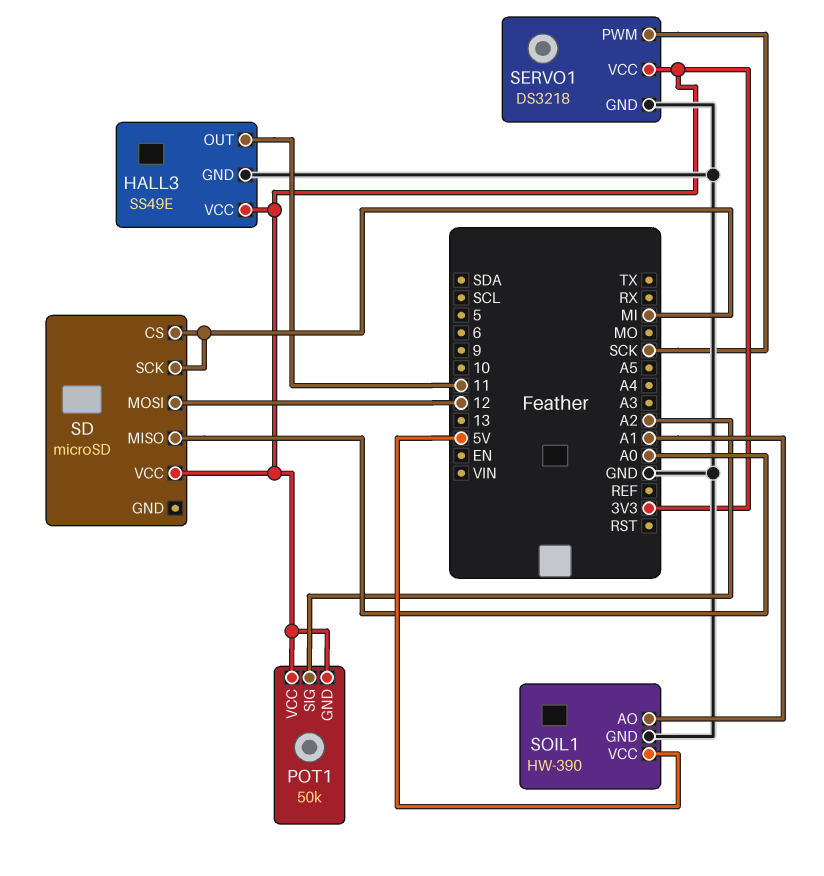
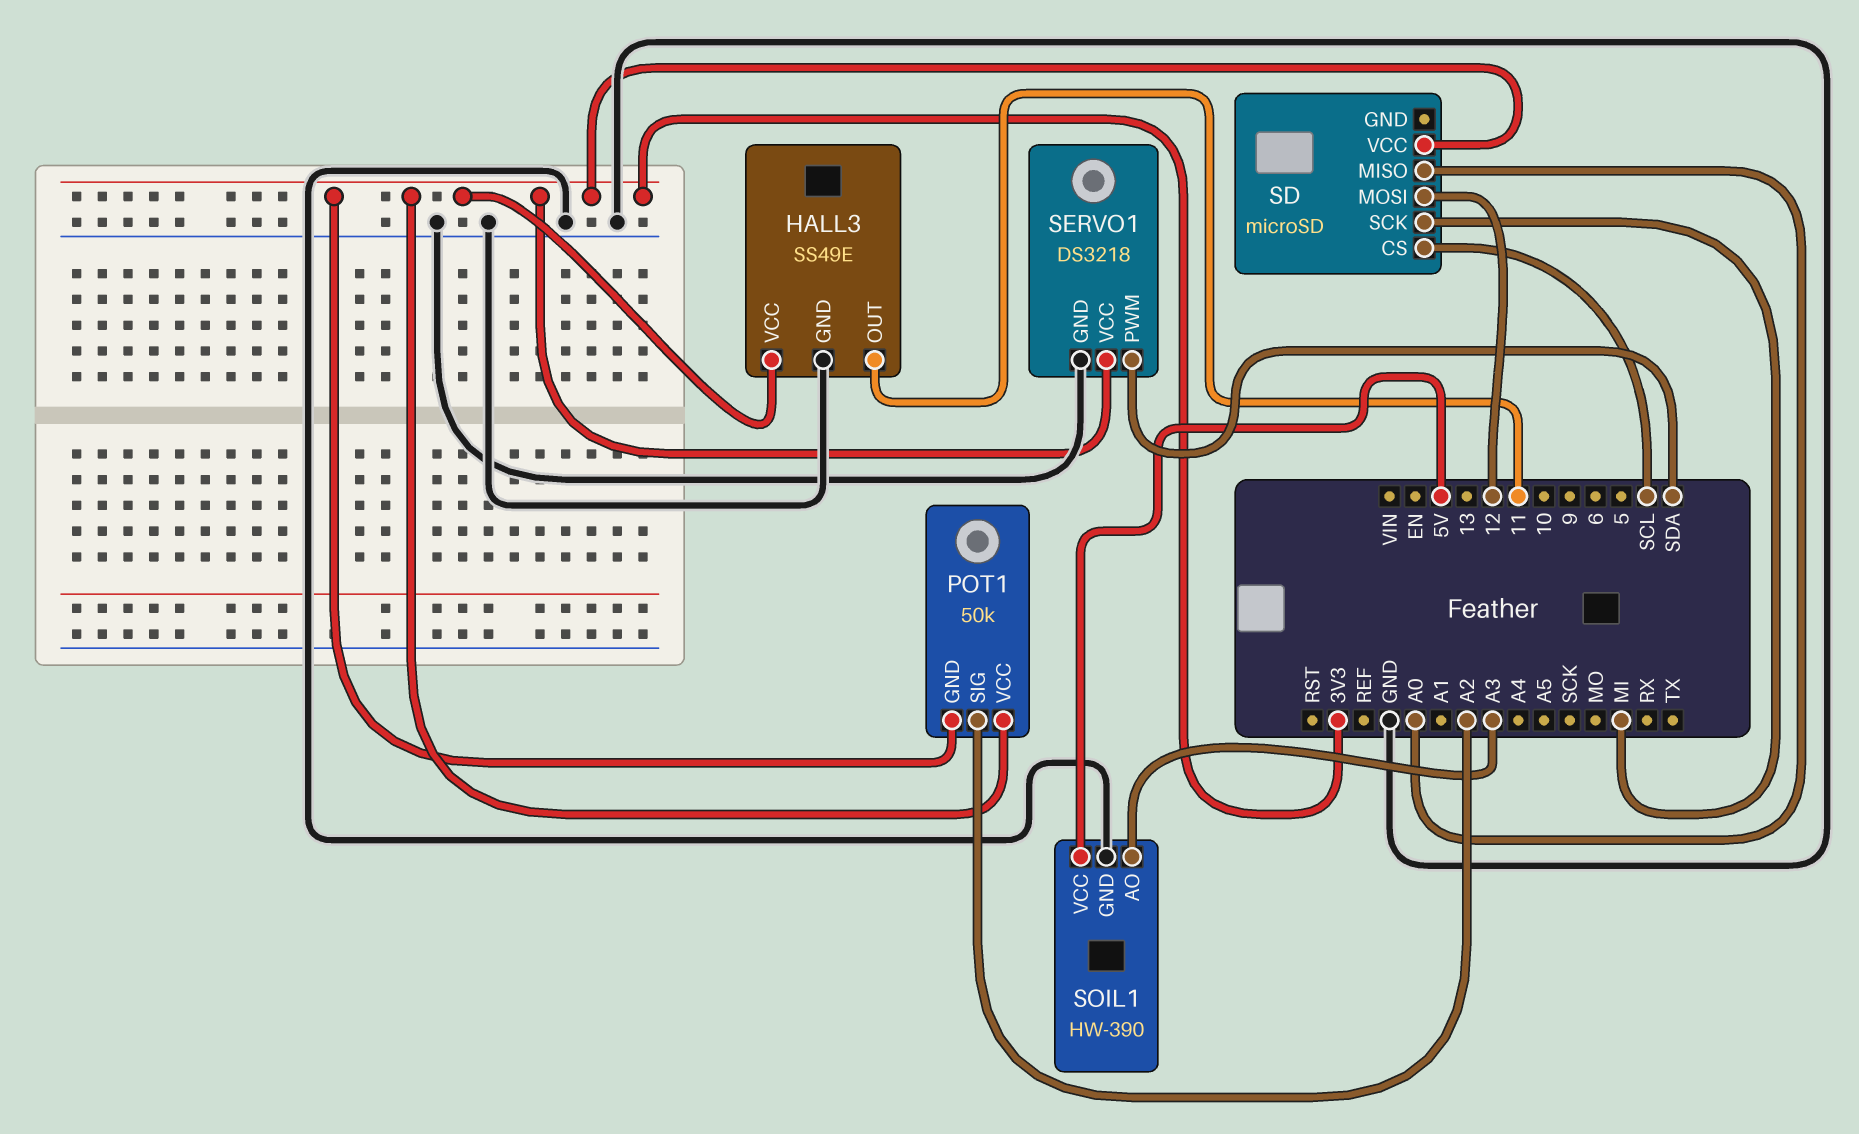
SD pin CS: MI -> SCL
SERVO1 pin PWM: SCK -> SDA
SOIL1 pin AO: A1 -> A3

